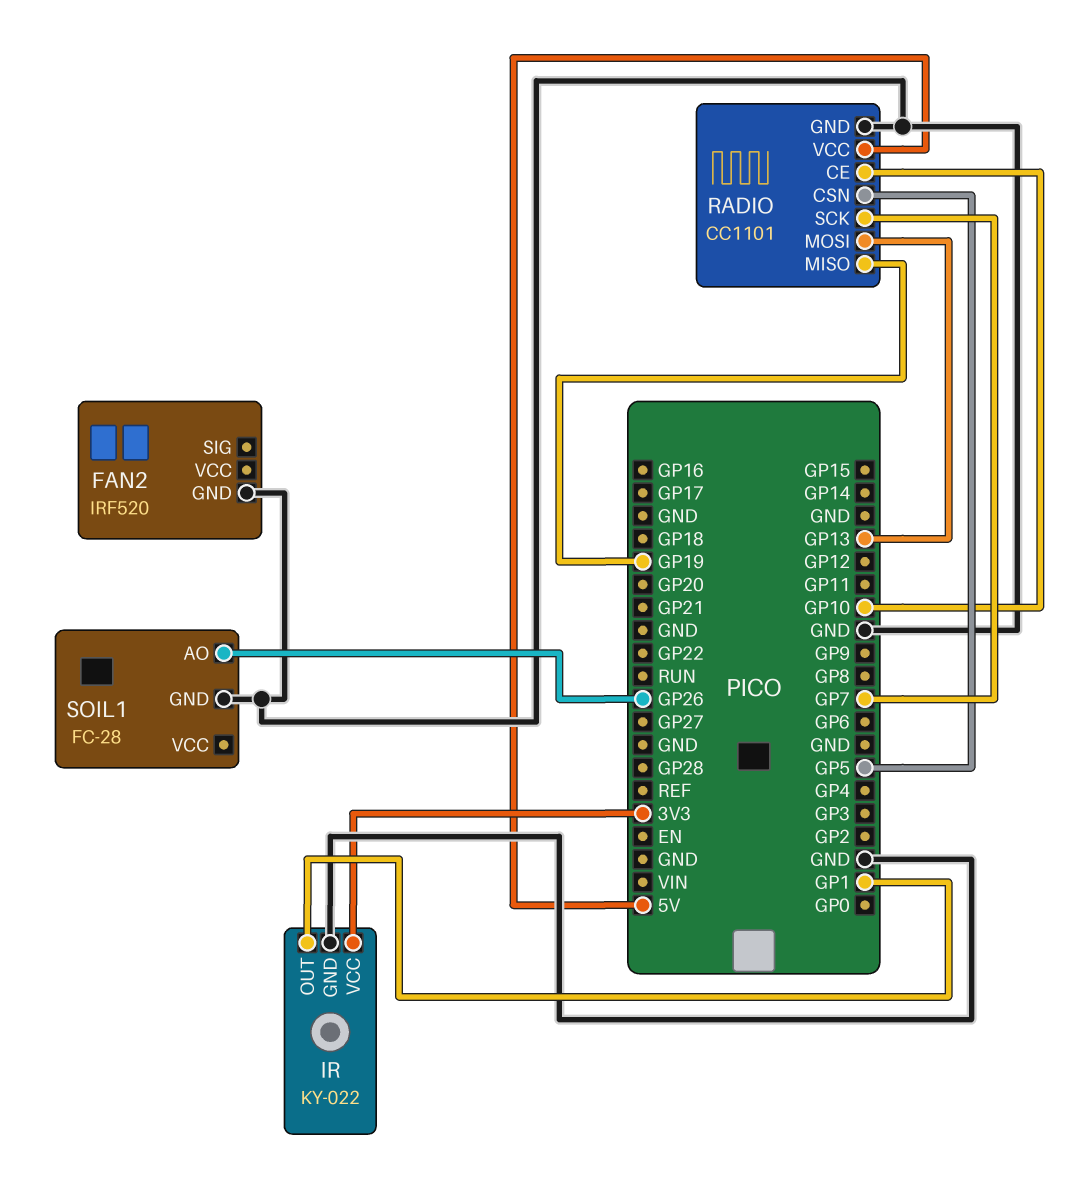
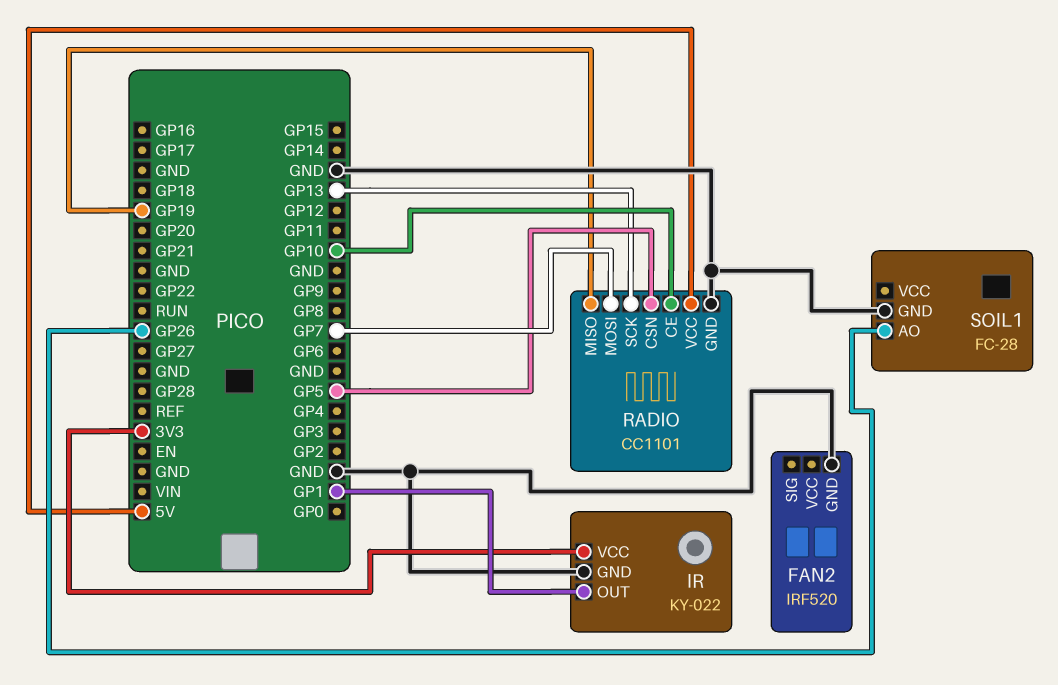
RADIO pin MOSI: GP13 -> GP7
RADIO pin SCK: GP7 -> GP13

